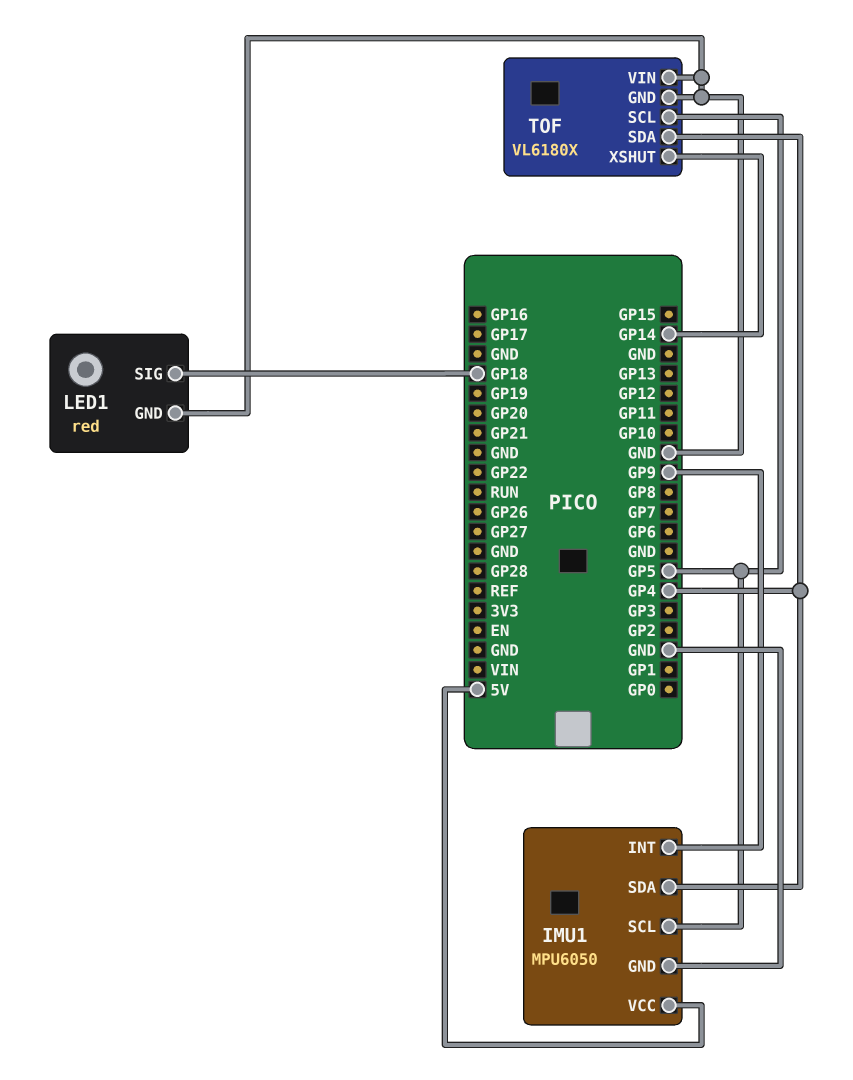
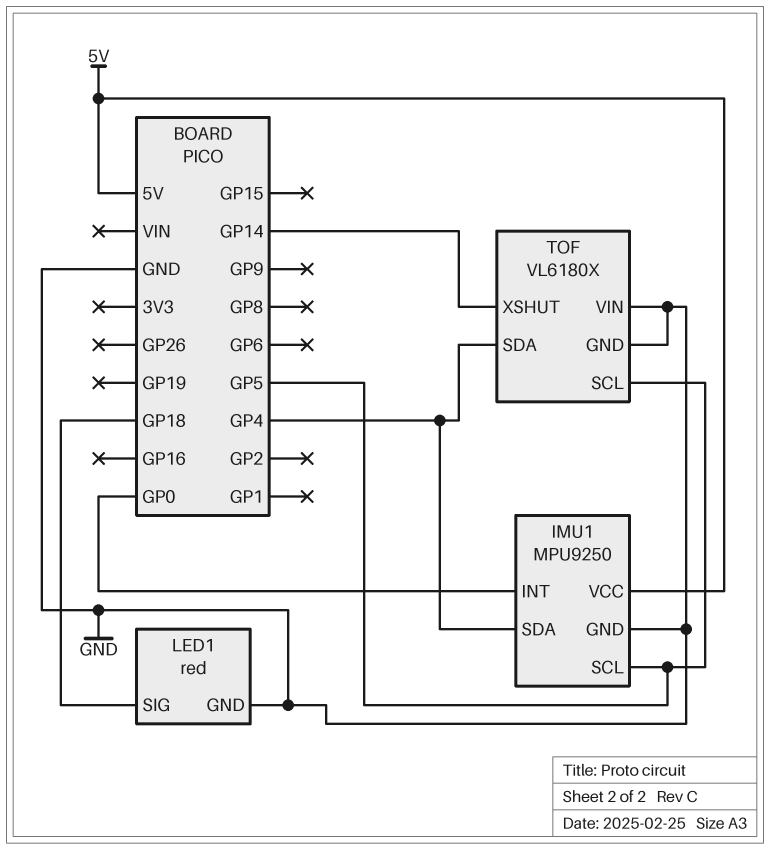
IMU1: MPU6050 -> MPU9250
IMU1 pin INT: GP9 -> GP0

